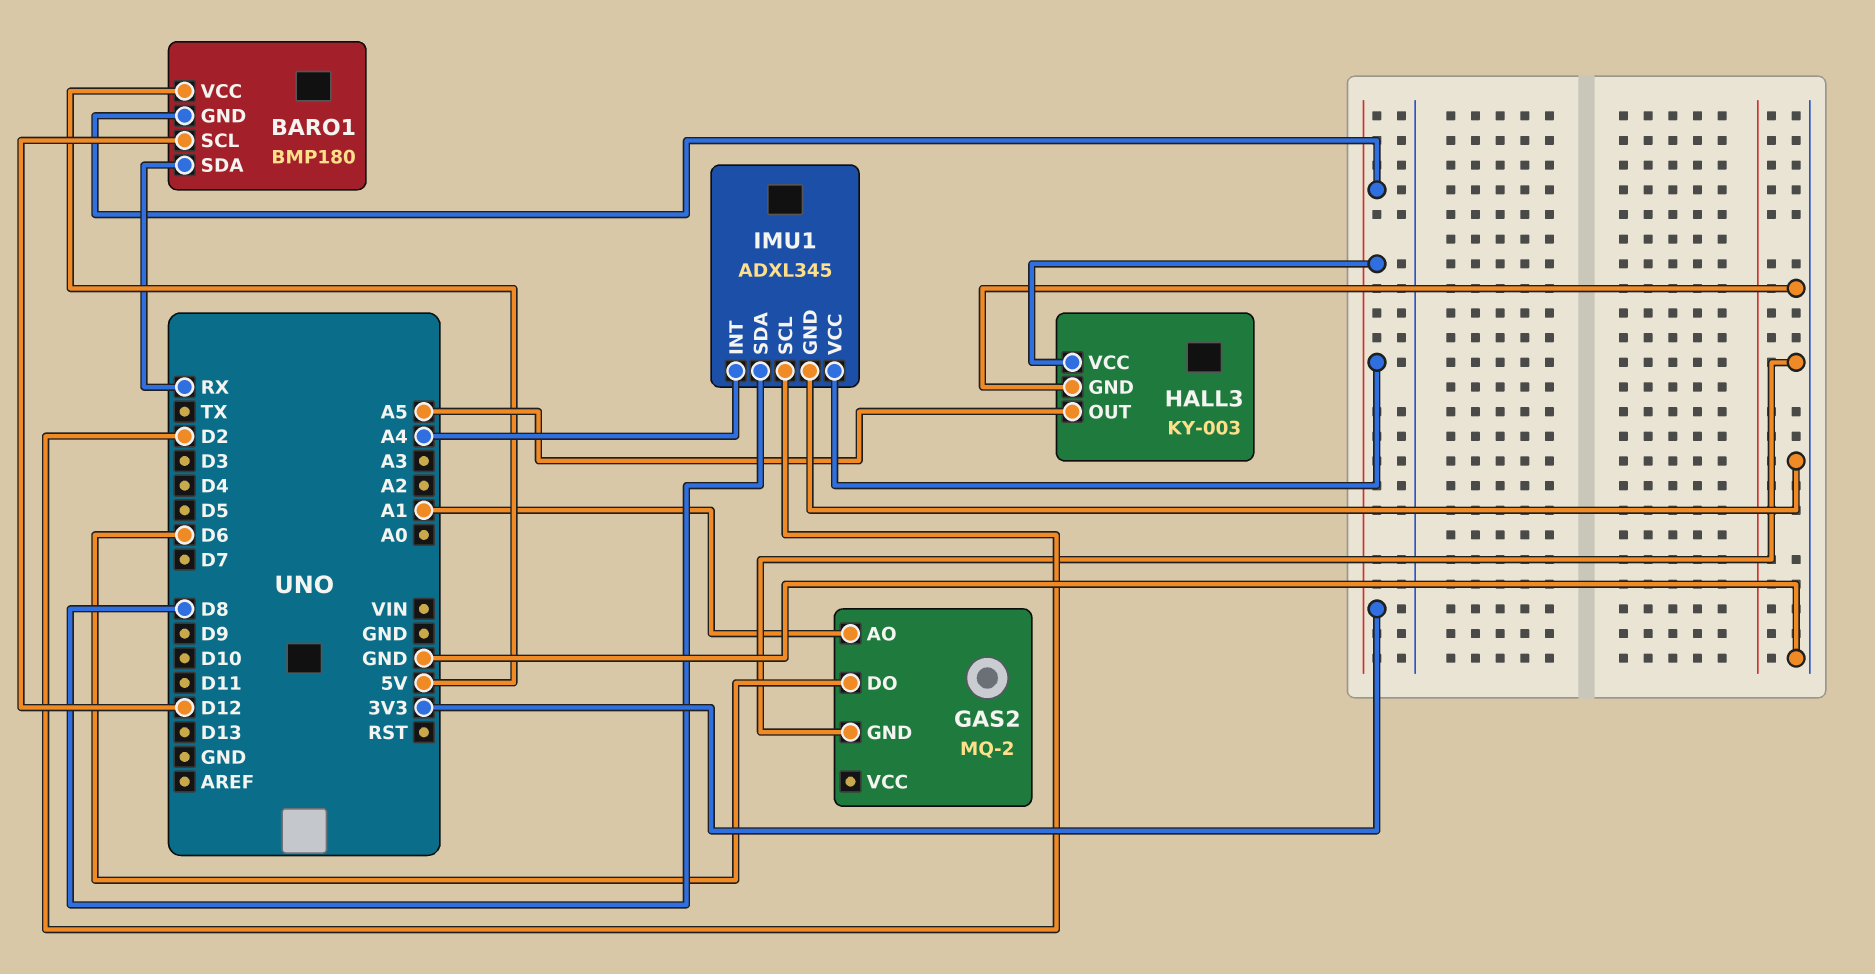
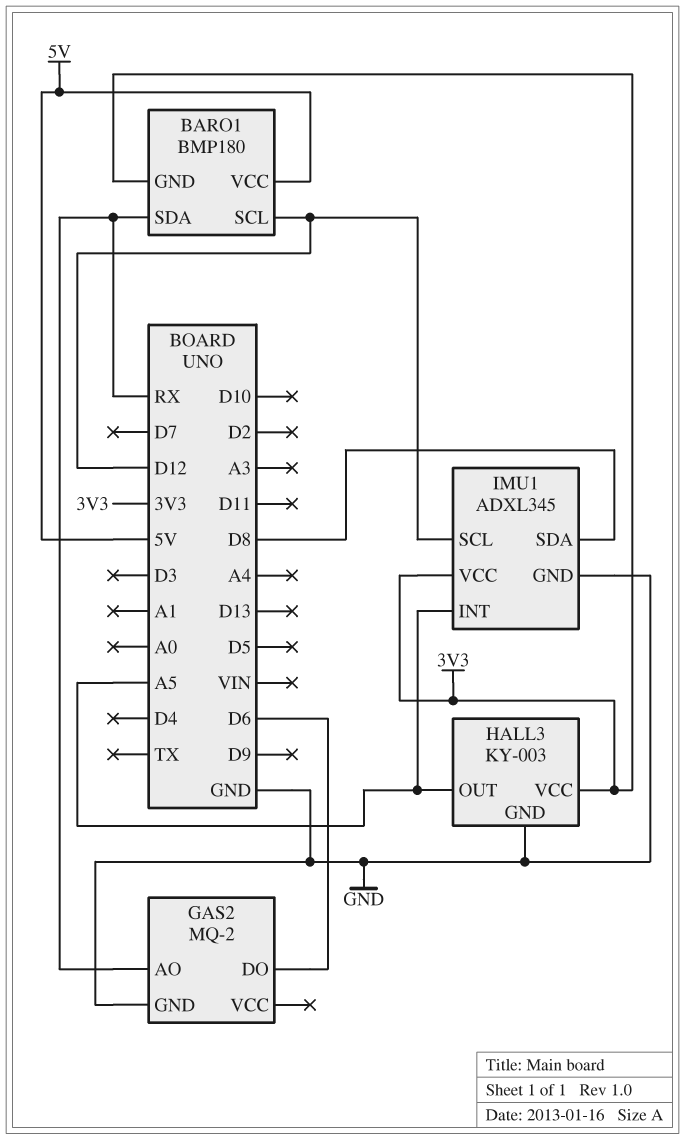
GAS2 pin AO: A1 -> RX
IMU1 pin INT: A4 -> A5
IMU1 pin SCL: D2 -> D12

